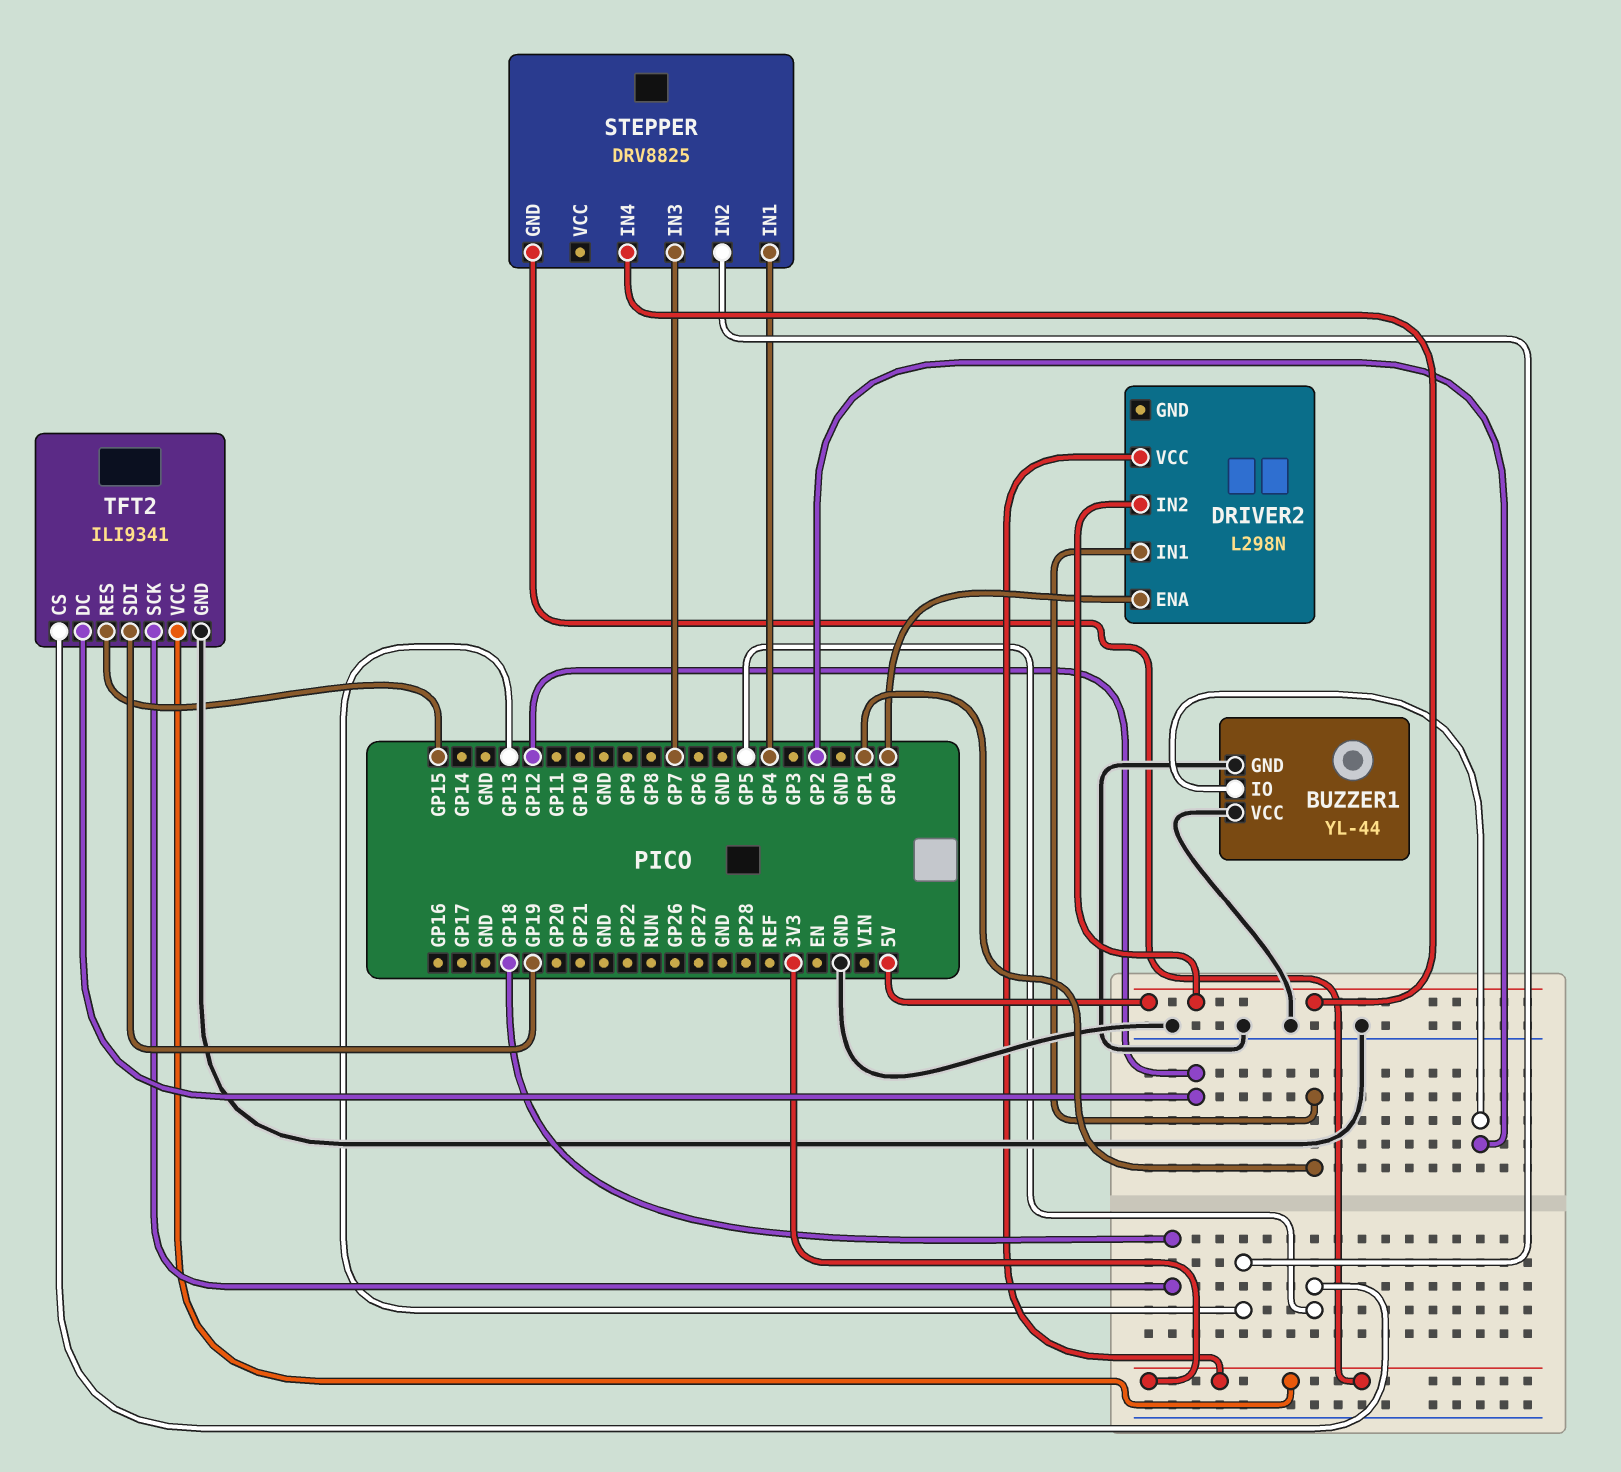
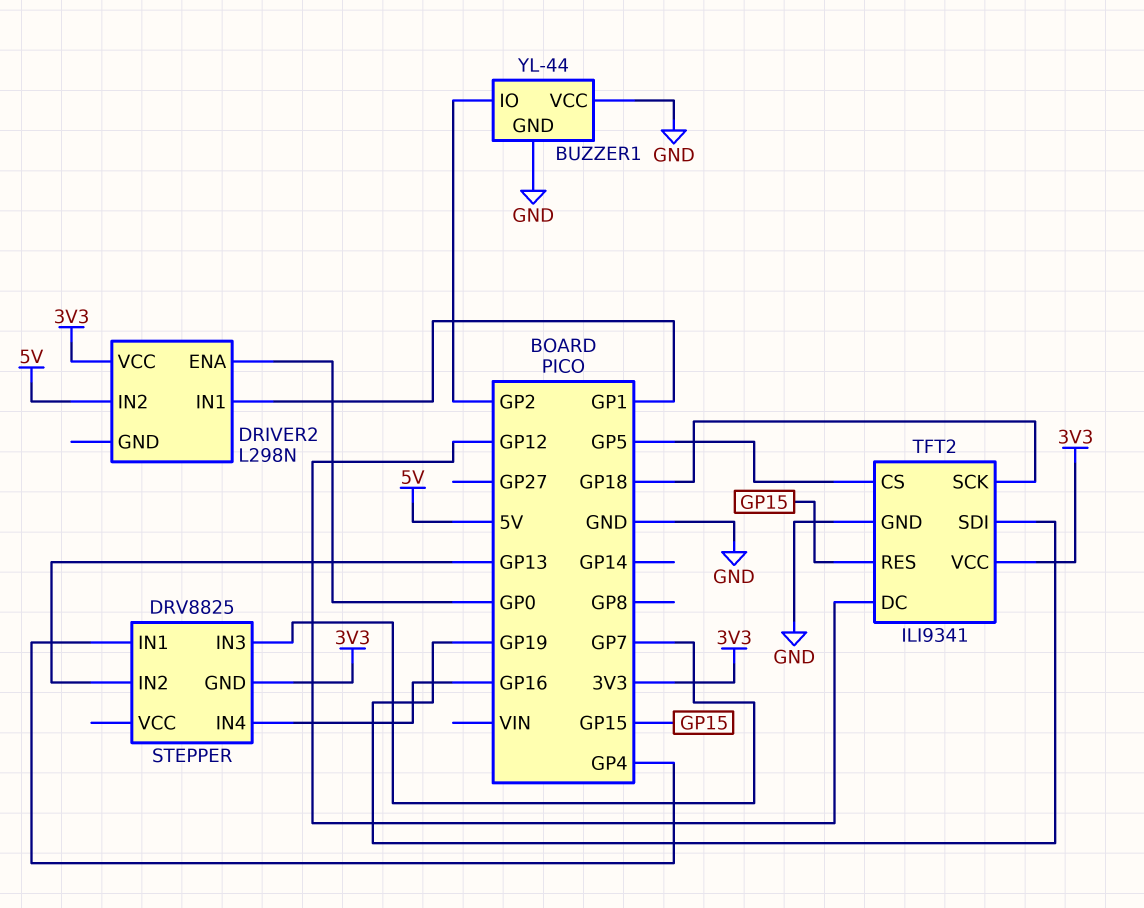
STEPPER pin IN4: 5V -> GP16

